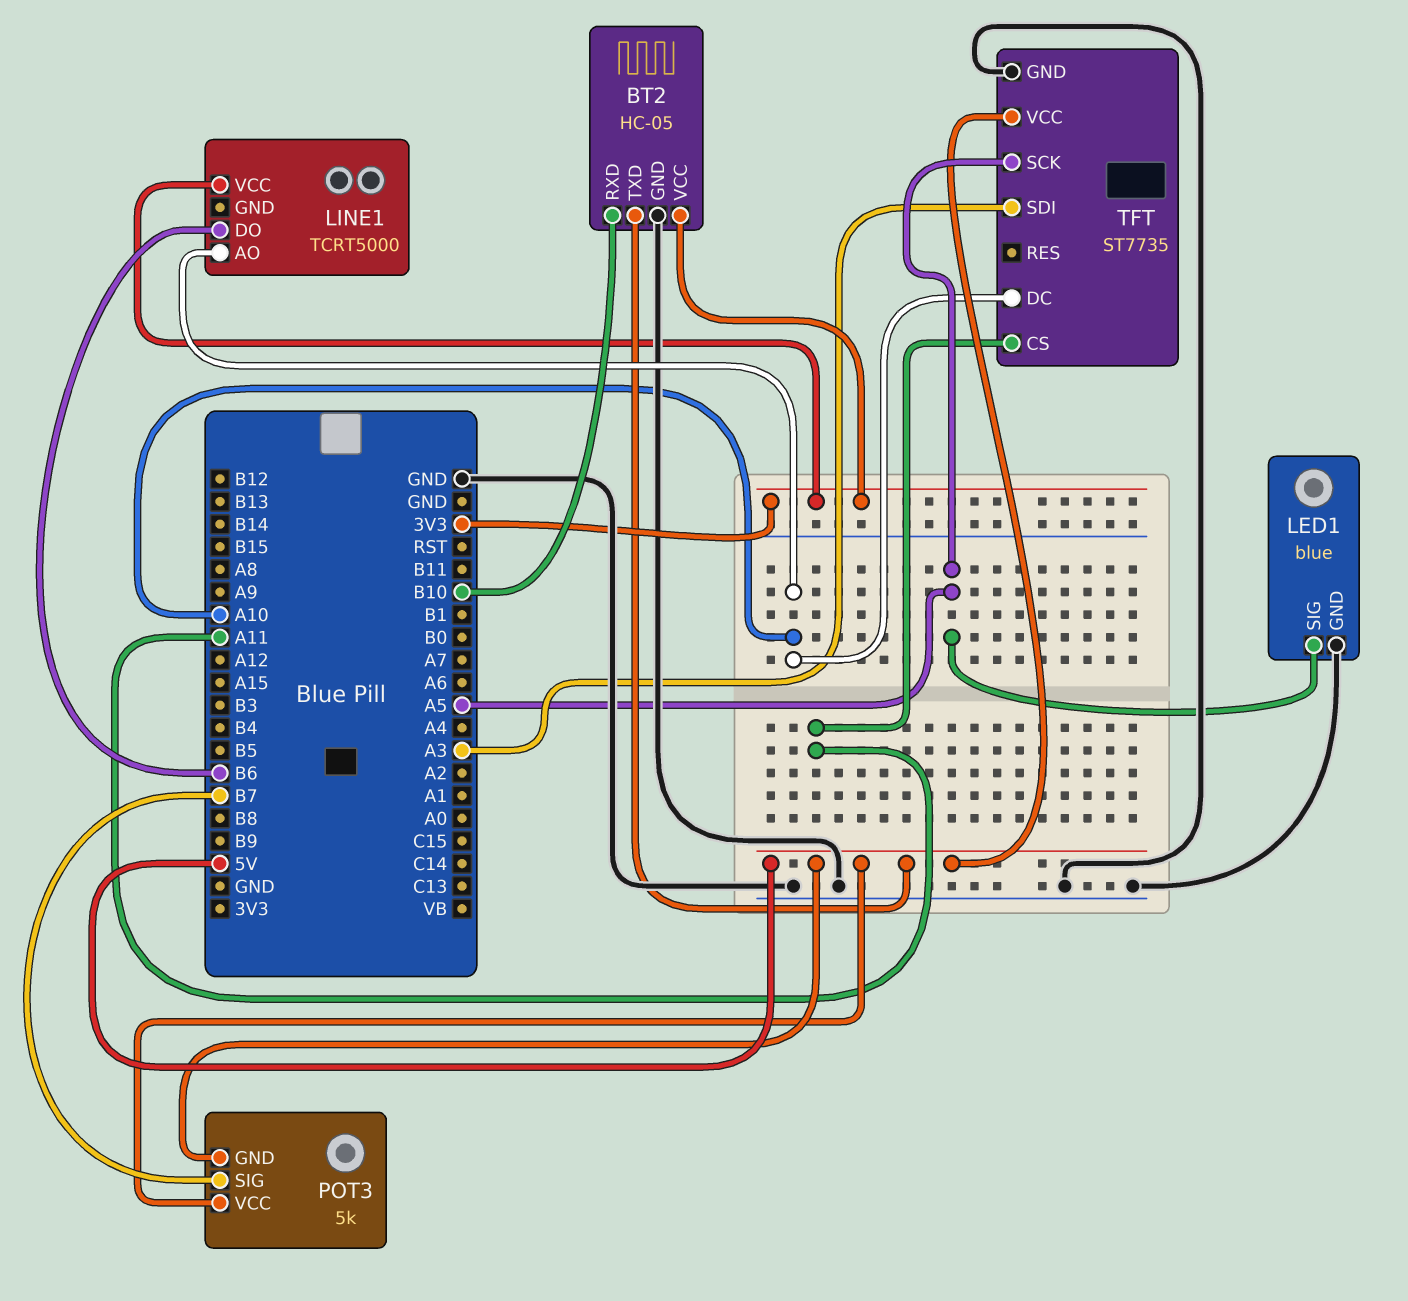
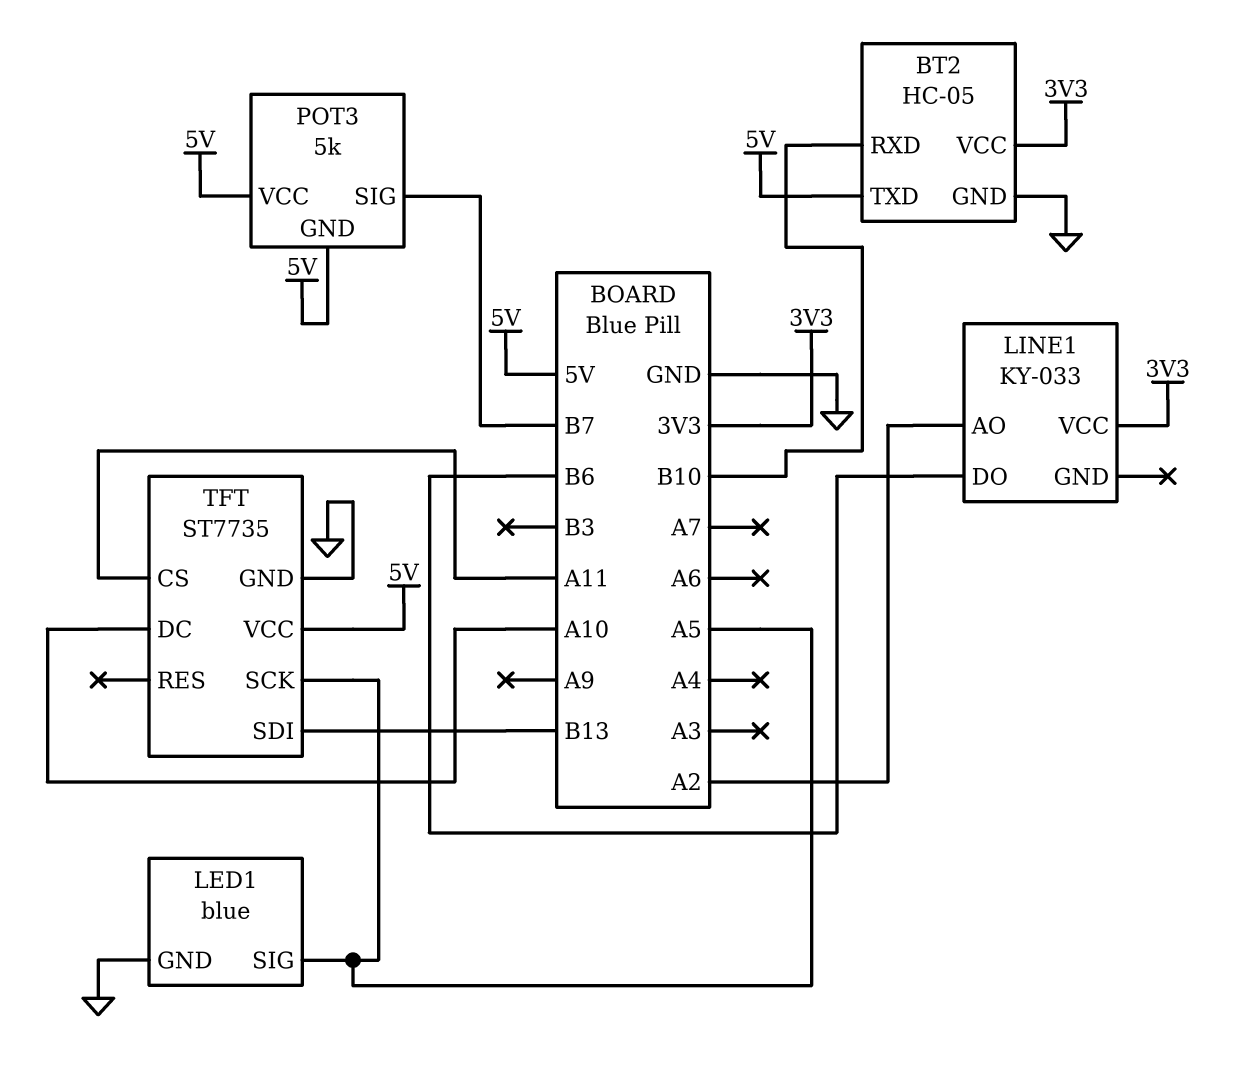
LINE1: TCRT5000 -> KY-033
LINE1 pin AO: A10 -> A2
TFT pin SDI: A3 -> B13

